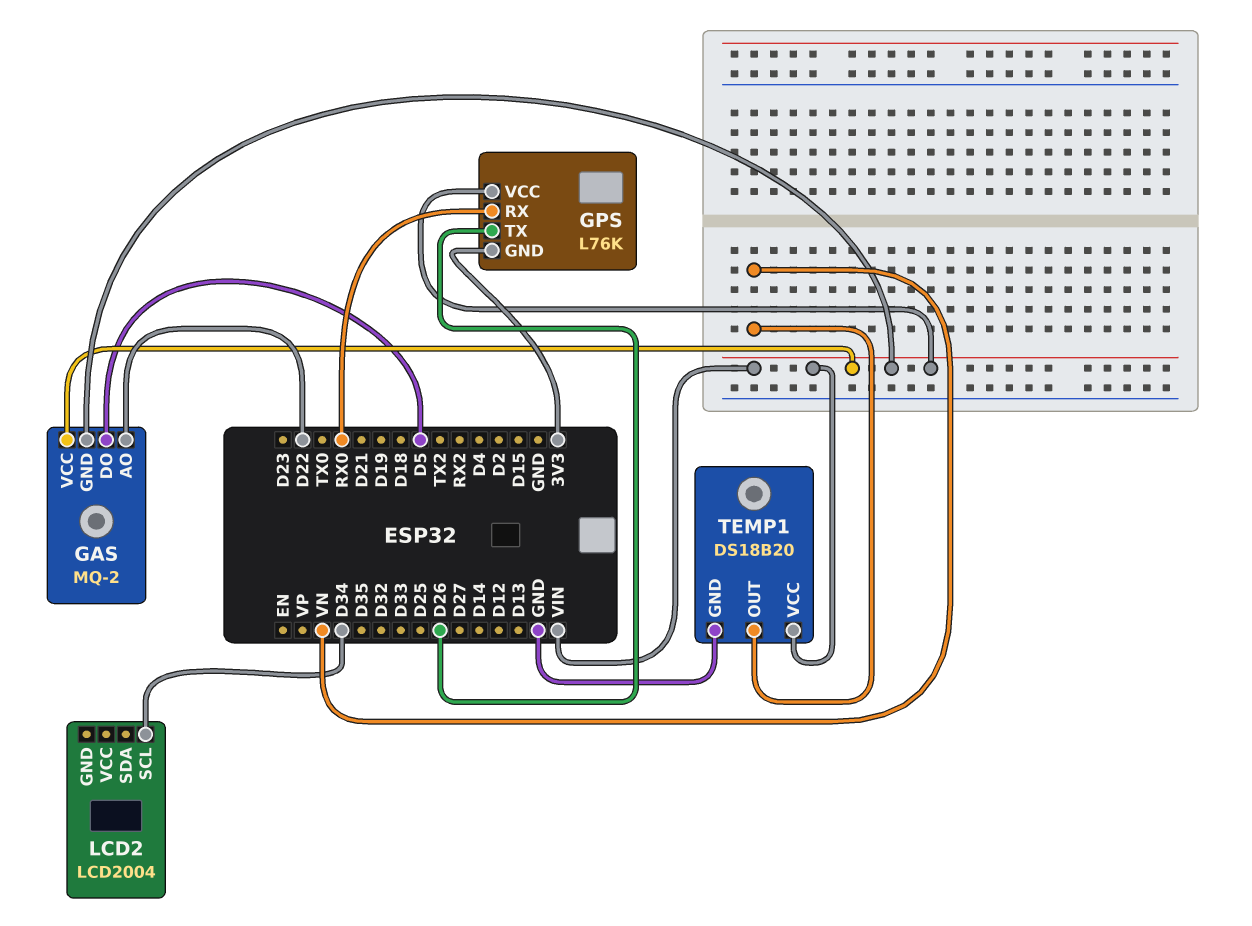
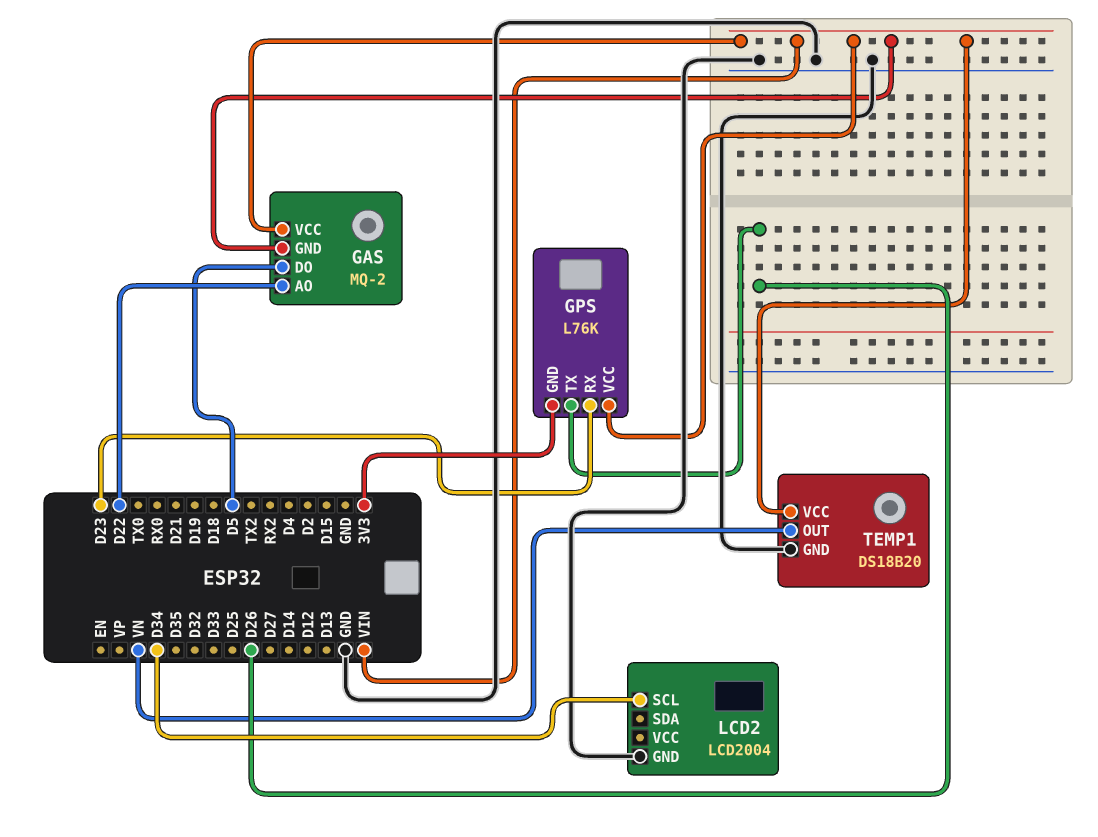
GPS pin RX: RX0 -> D23
LCD2 pin GND: none -> GND

